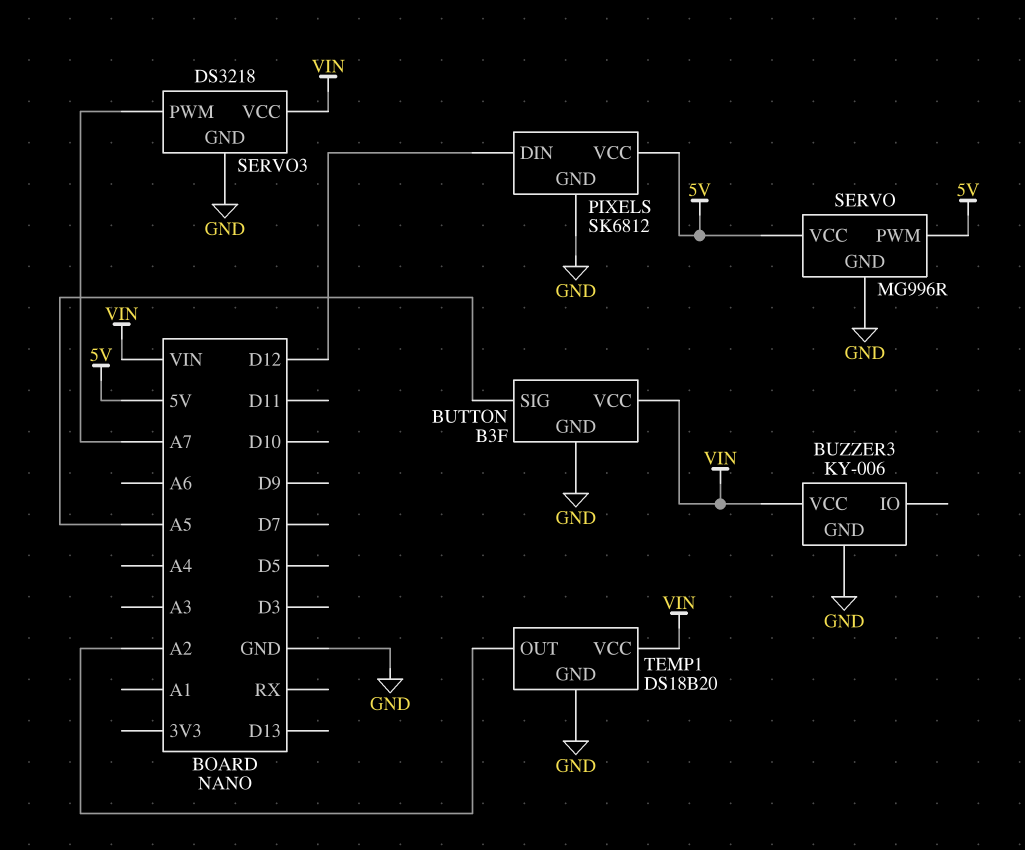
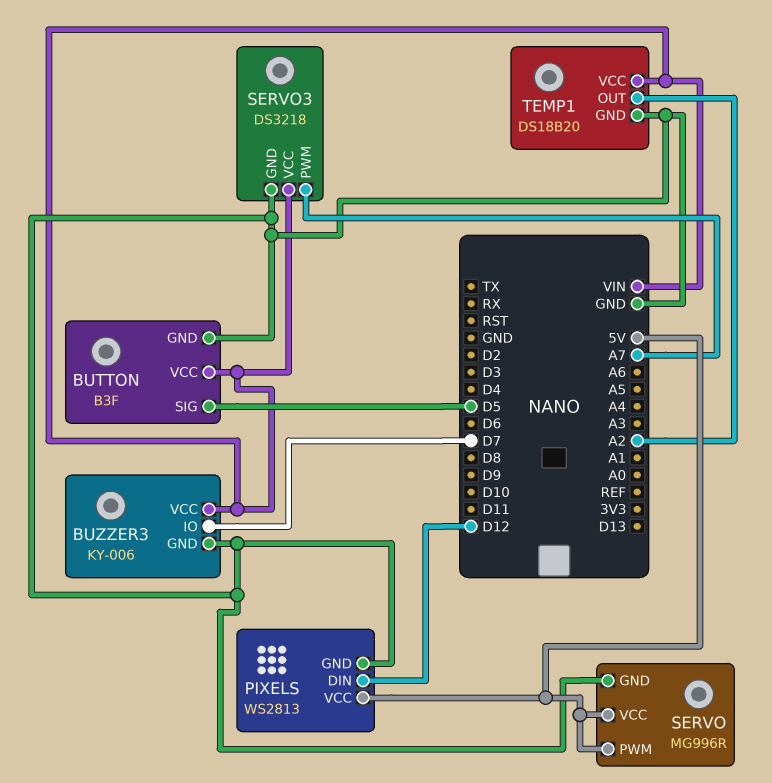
BUTTON pin SIG: A5 -> D5
BUZZER3 pin IO: none -> D7
PIXELS: SK6812 -> WS2813

